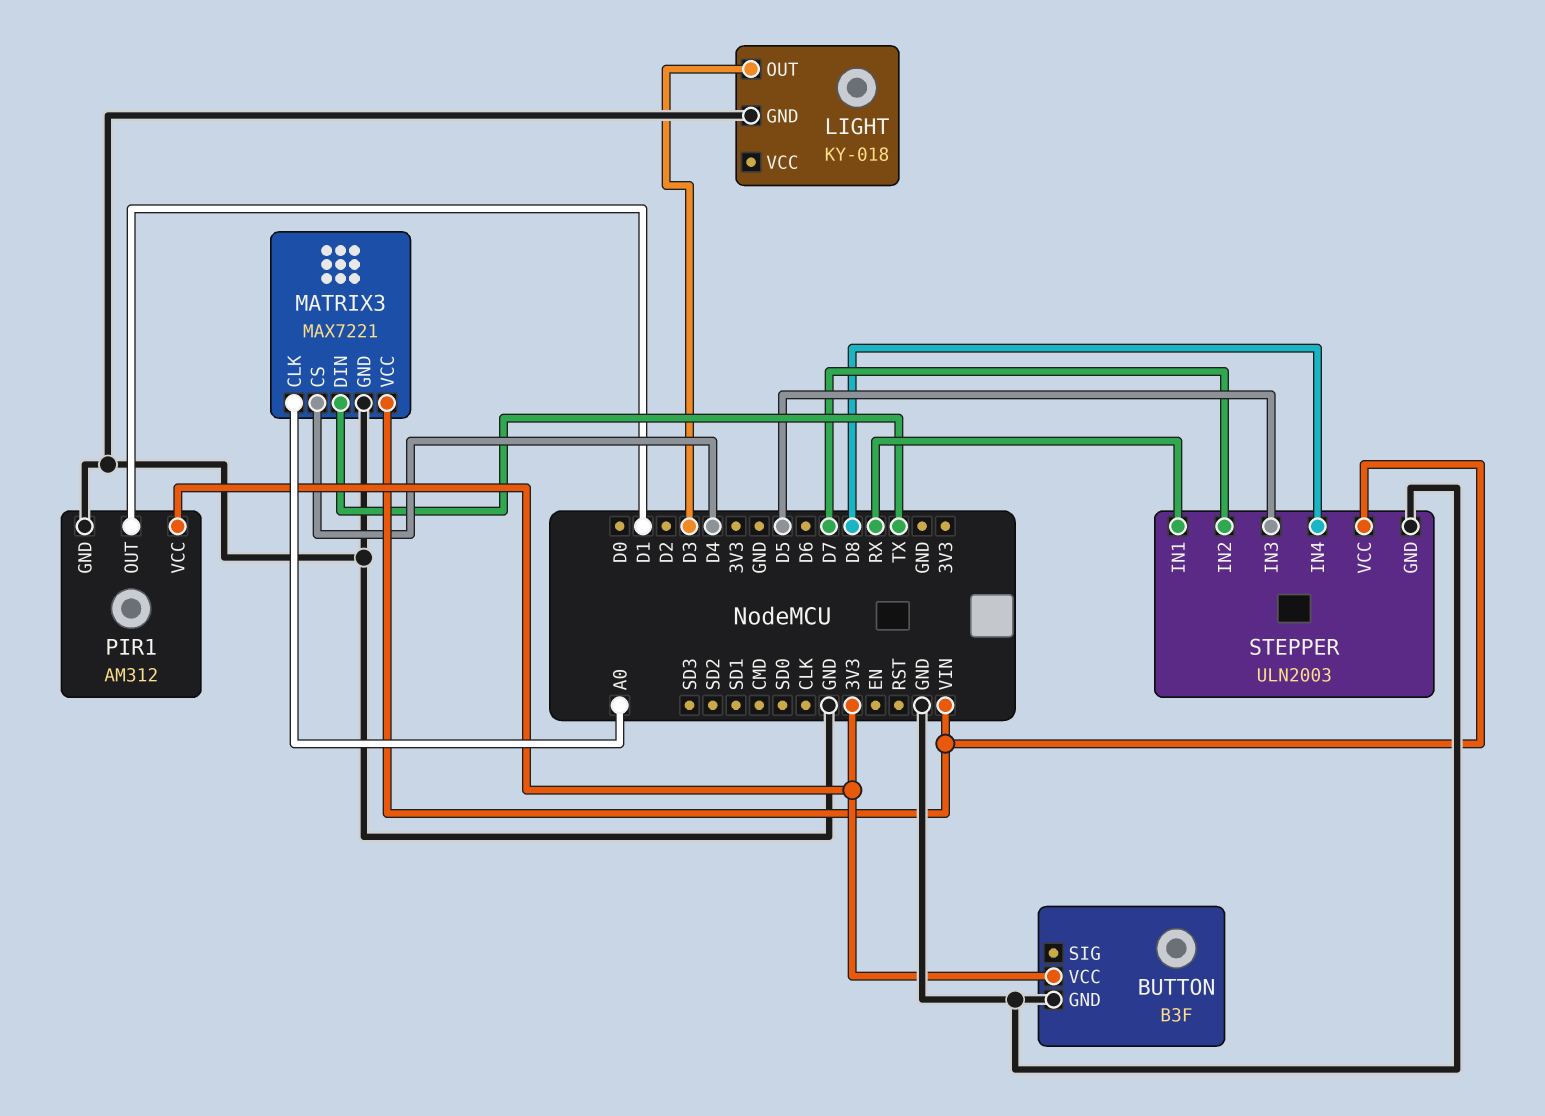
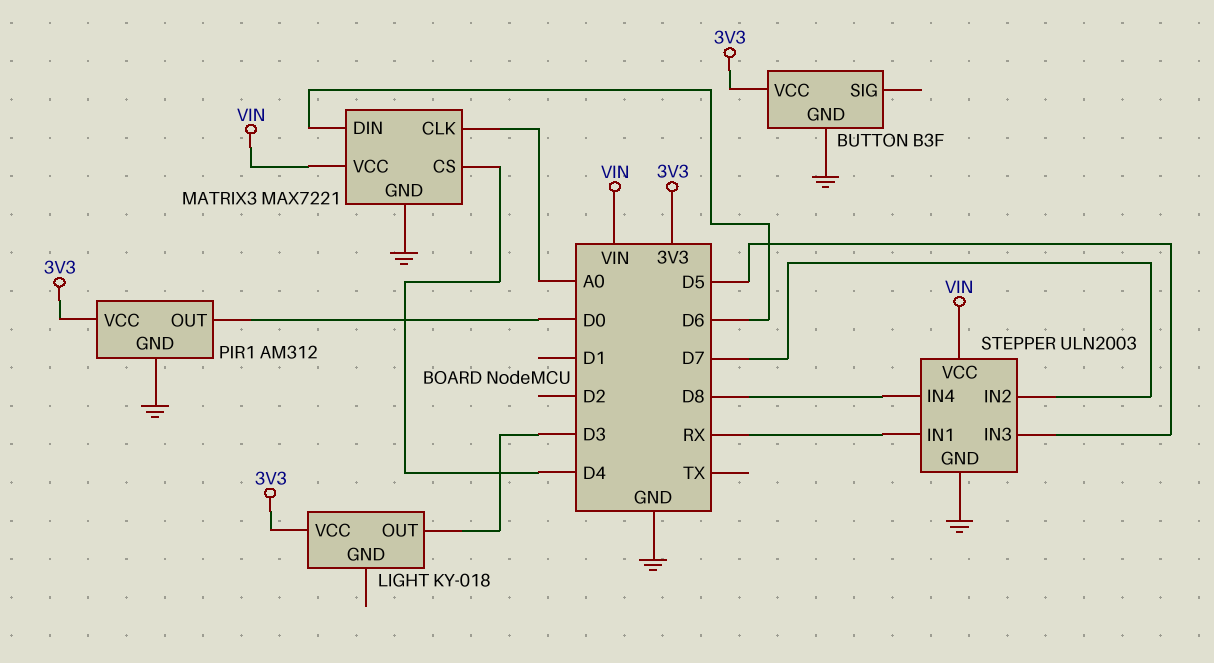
LIGHT pin GND: GND -> none
LIGHT pin VCC: none -> 3V3
MATRIX3 pin DIN: TX -> D6
PIR1 pin OUT: D1 -> D0

